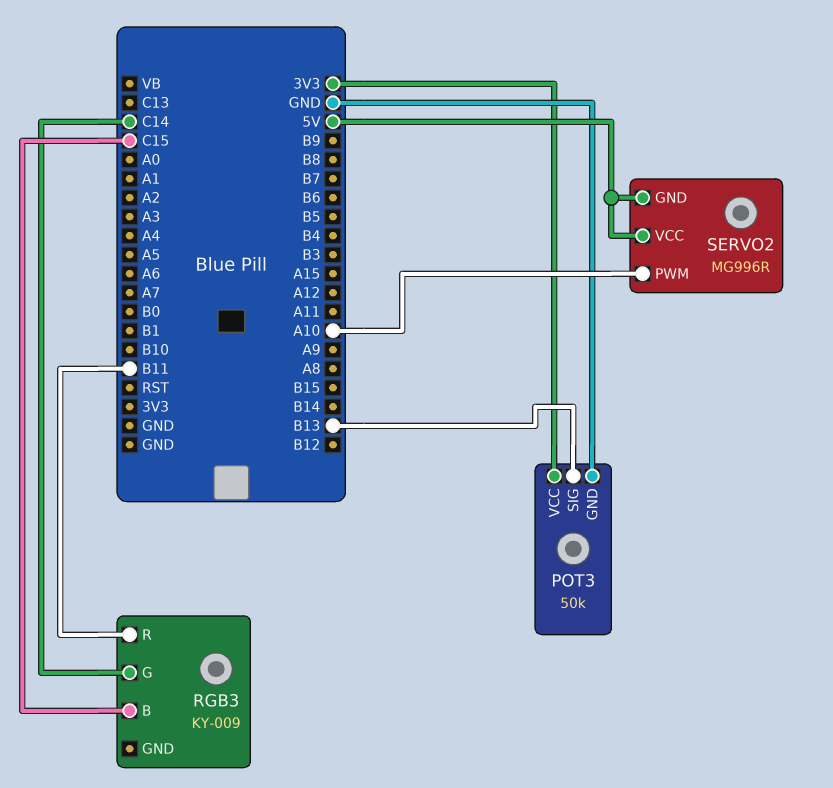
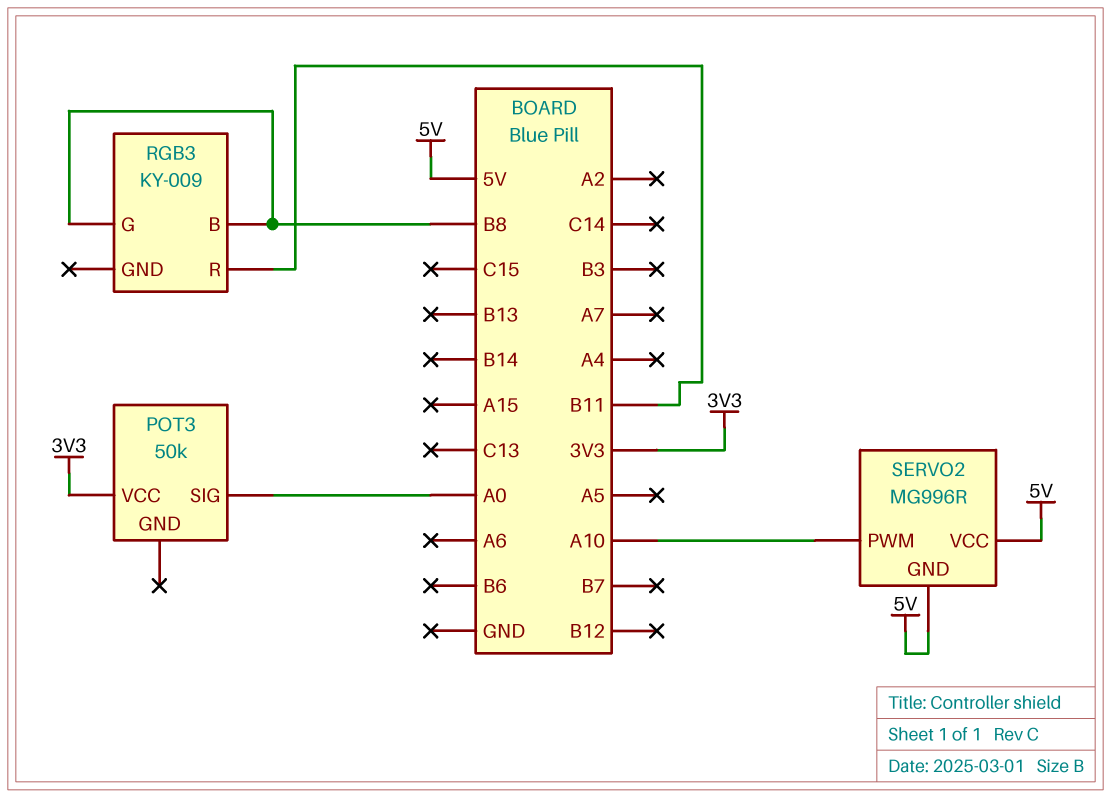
POT3 pin GND: GND -> none
POT3 pin SIG: B13 -> A0
RGB3 pin B: C15 -> B8
RGB3 pin G: C14 -> B8

